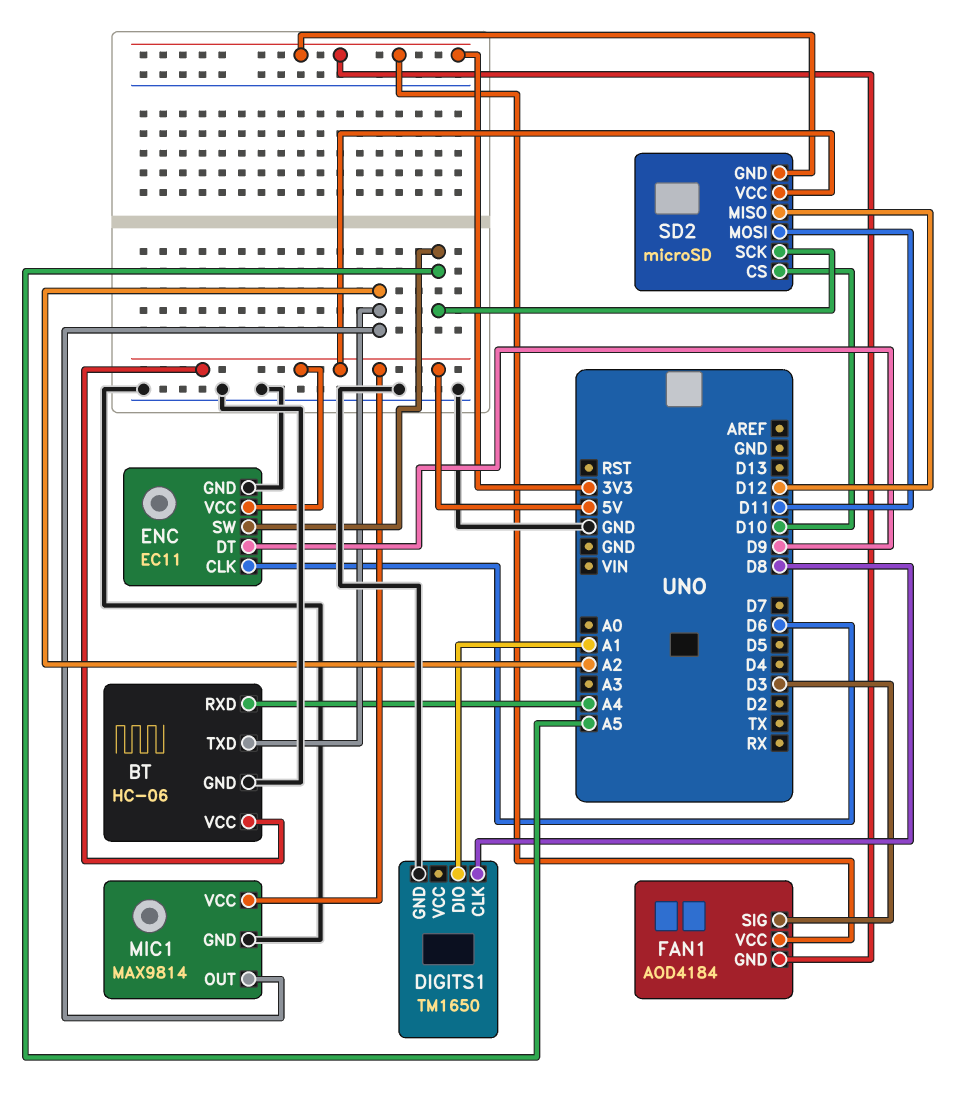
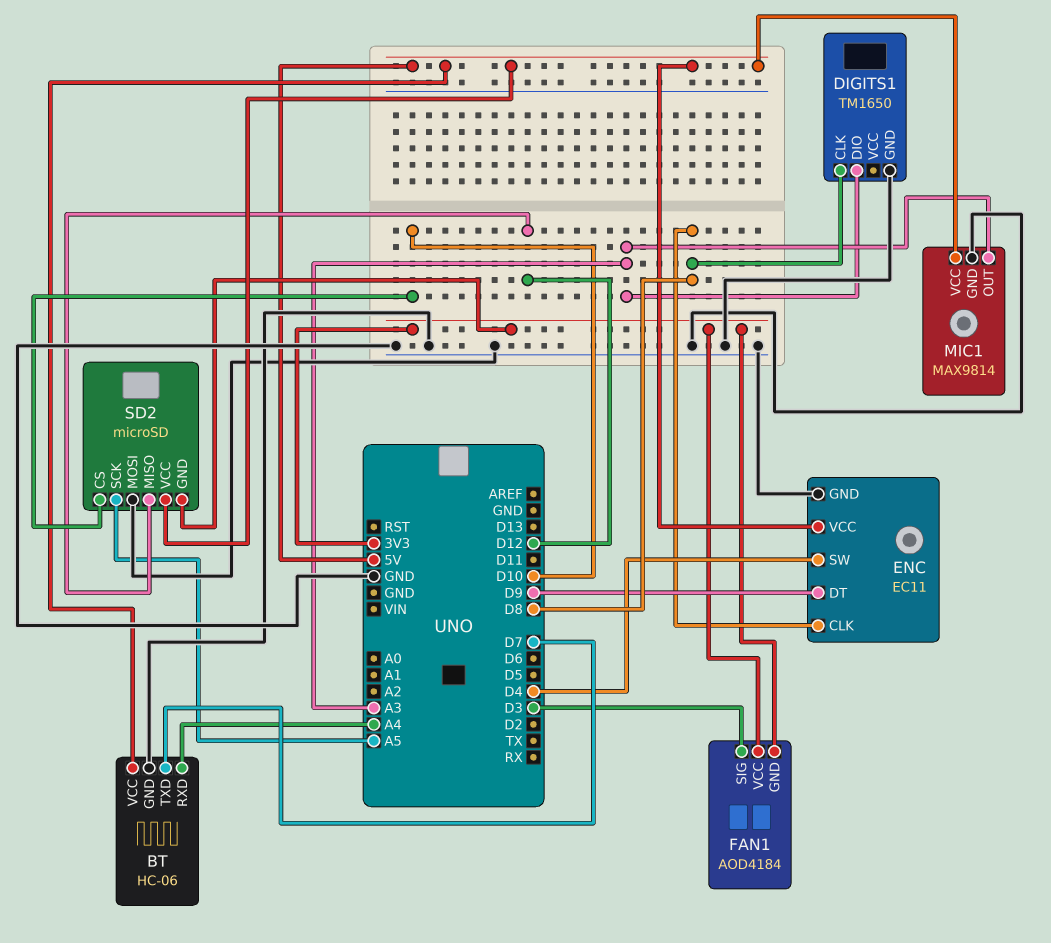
BT pin TXD: A2 -> D7
DIGITS1 pin DIO: A1 -> A3
ENC pin CLK: D6 -> D8
ENC pin SW: A5 -> D4
MIC1 pin OUT: A2 -> A3
SD2 pin MOSI: D11 -> GND

